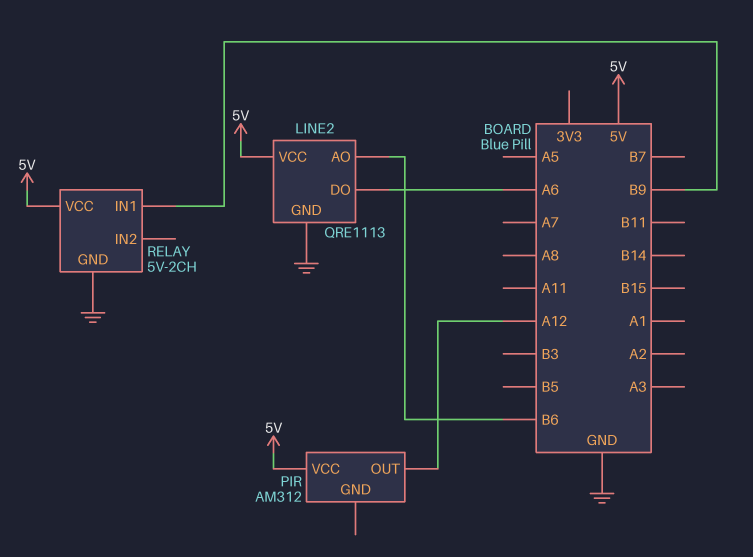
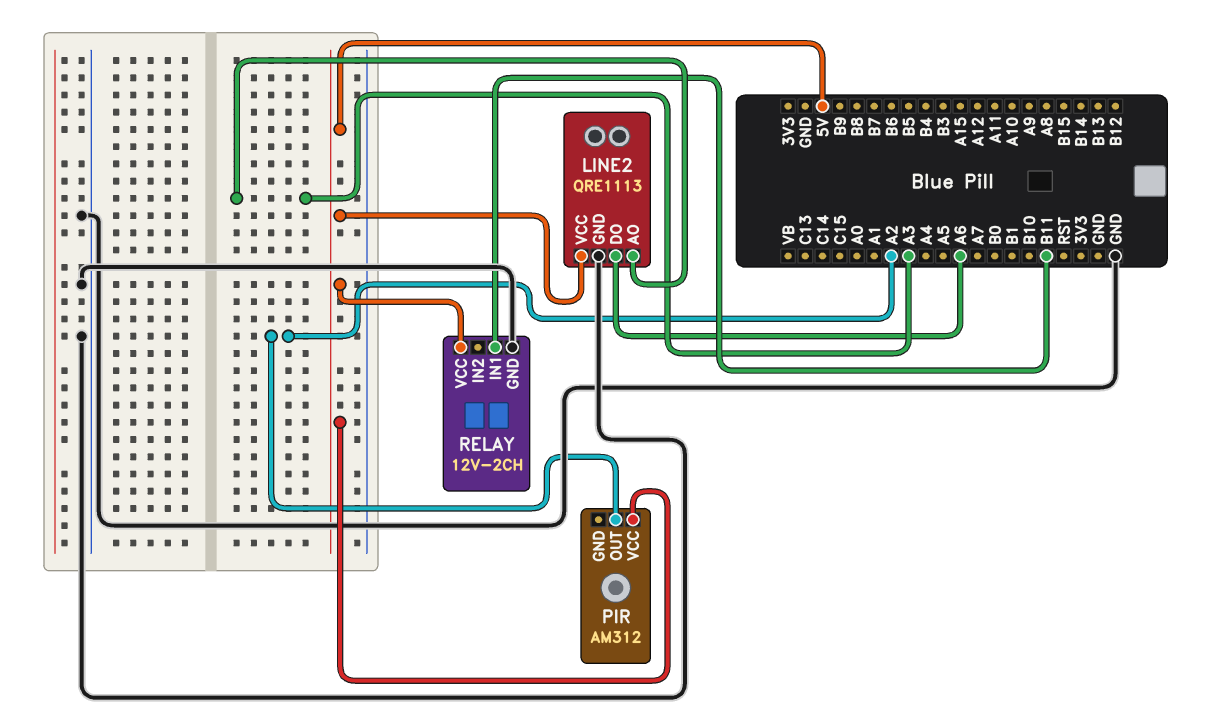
LINE2 pin AO: B6 -> A3
PIR pin OUT: A12 -> A2
RELAY: 5V-2CH -> 12V-2CH
RELAY pin IN1: B9 -> B11

